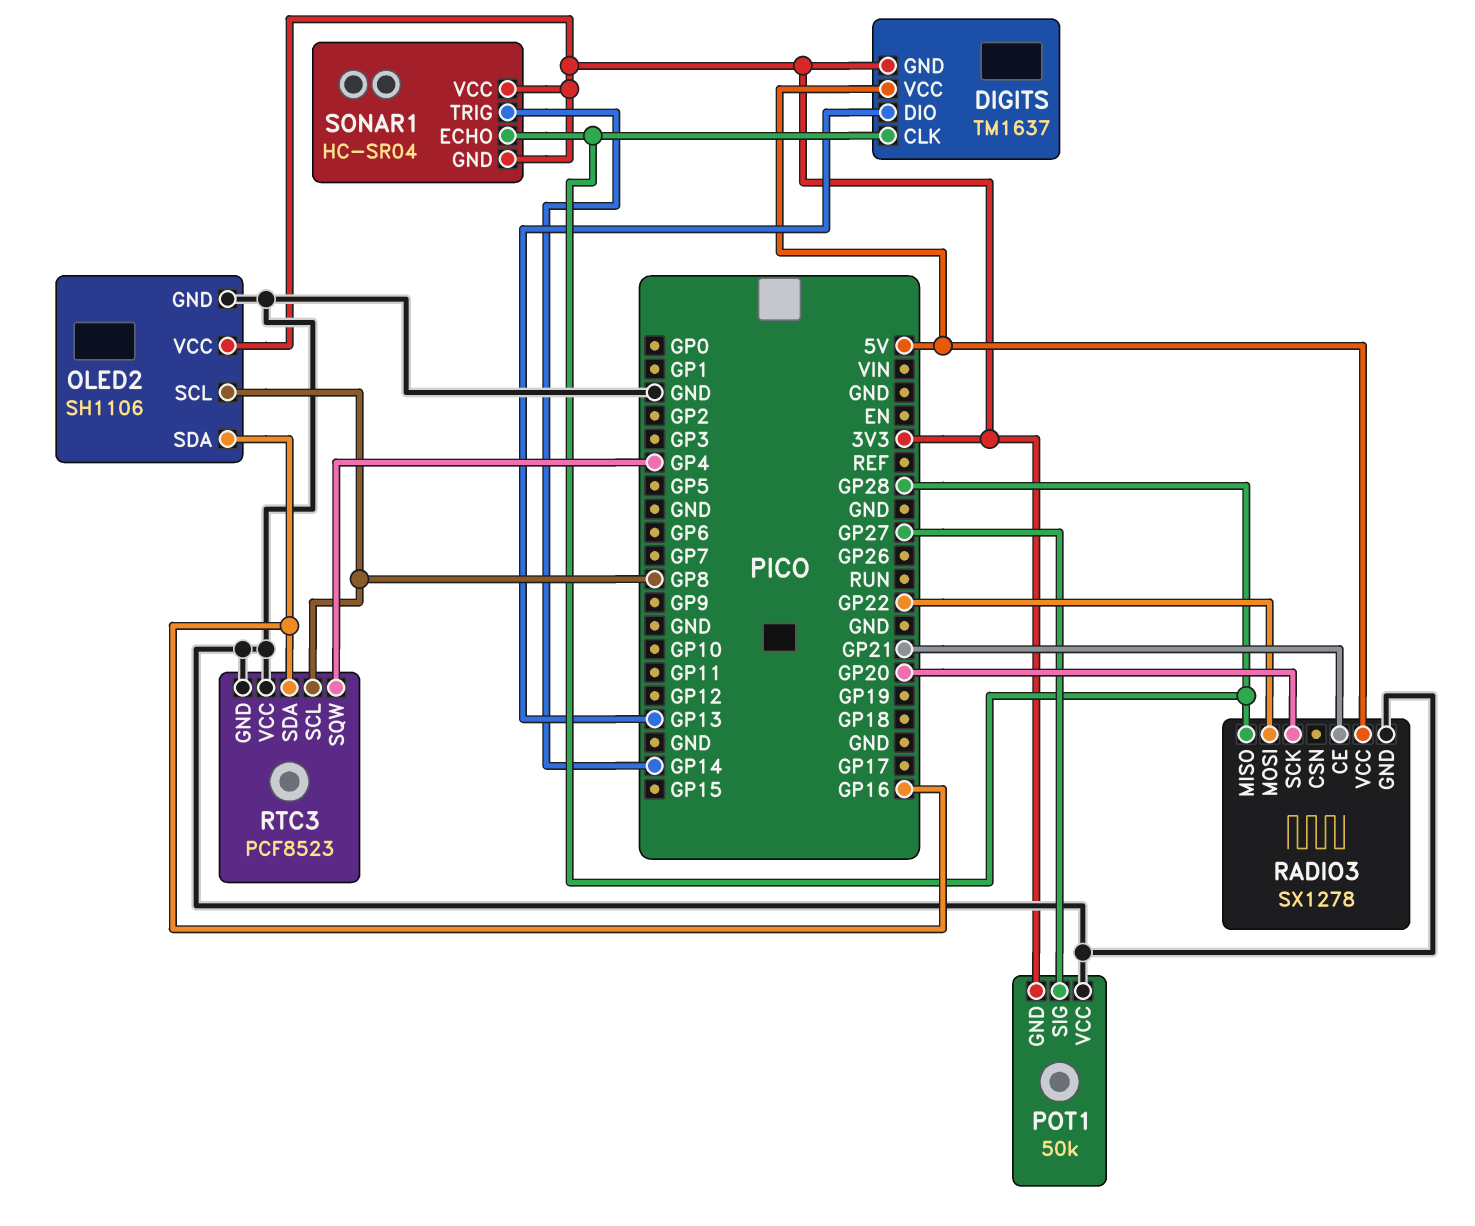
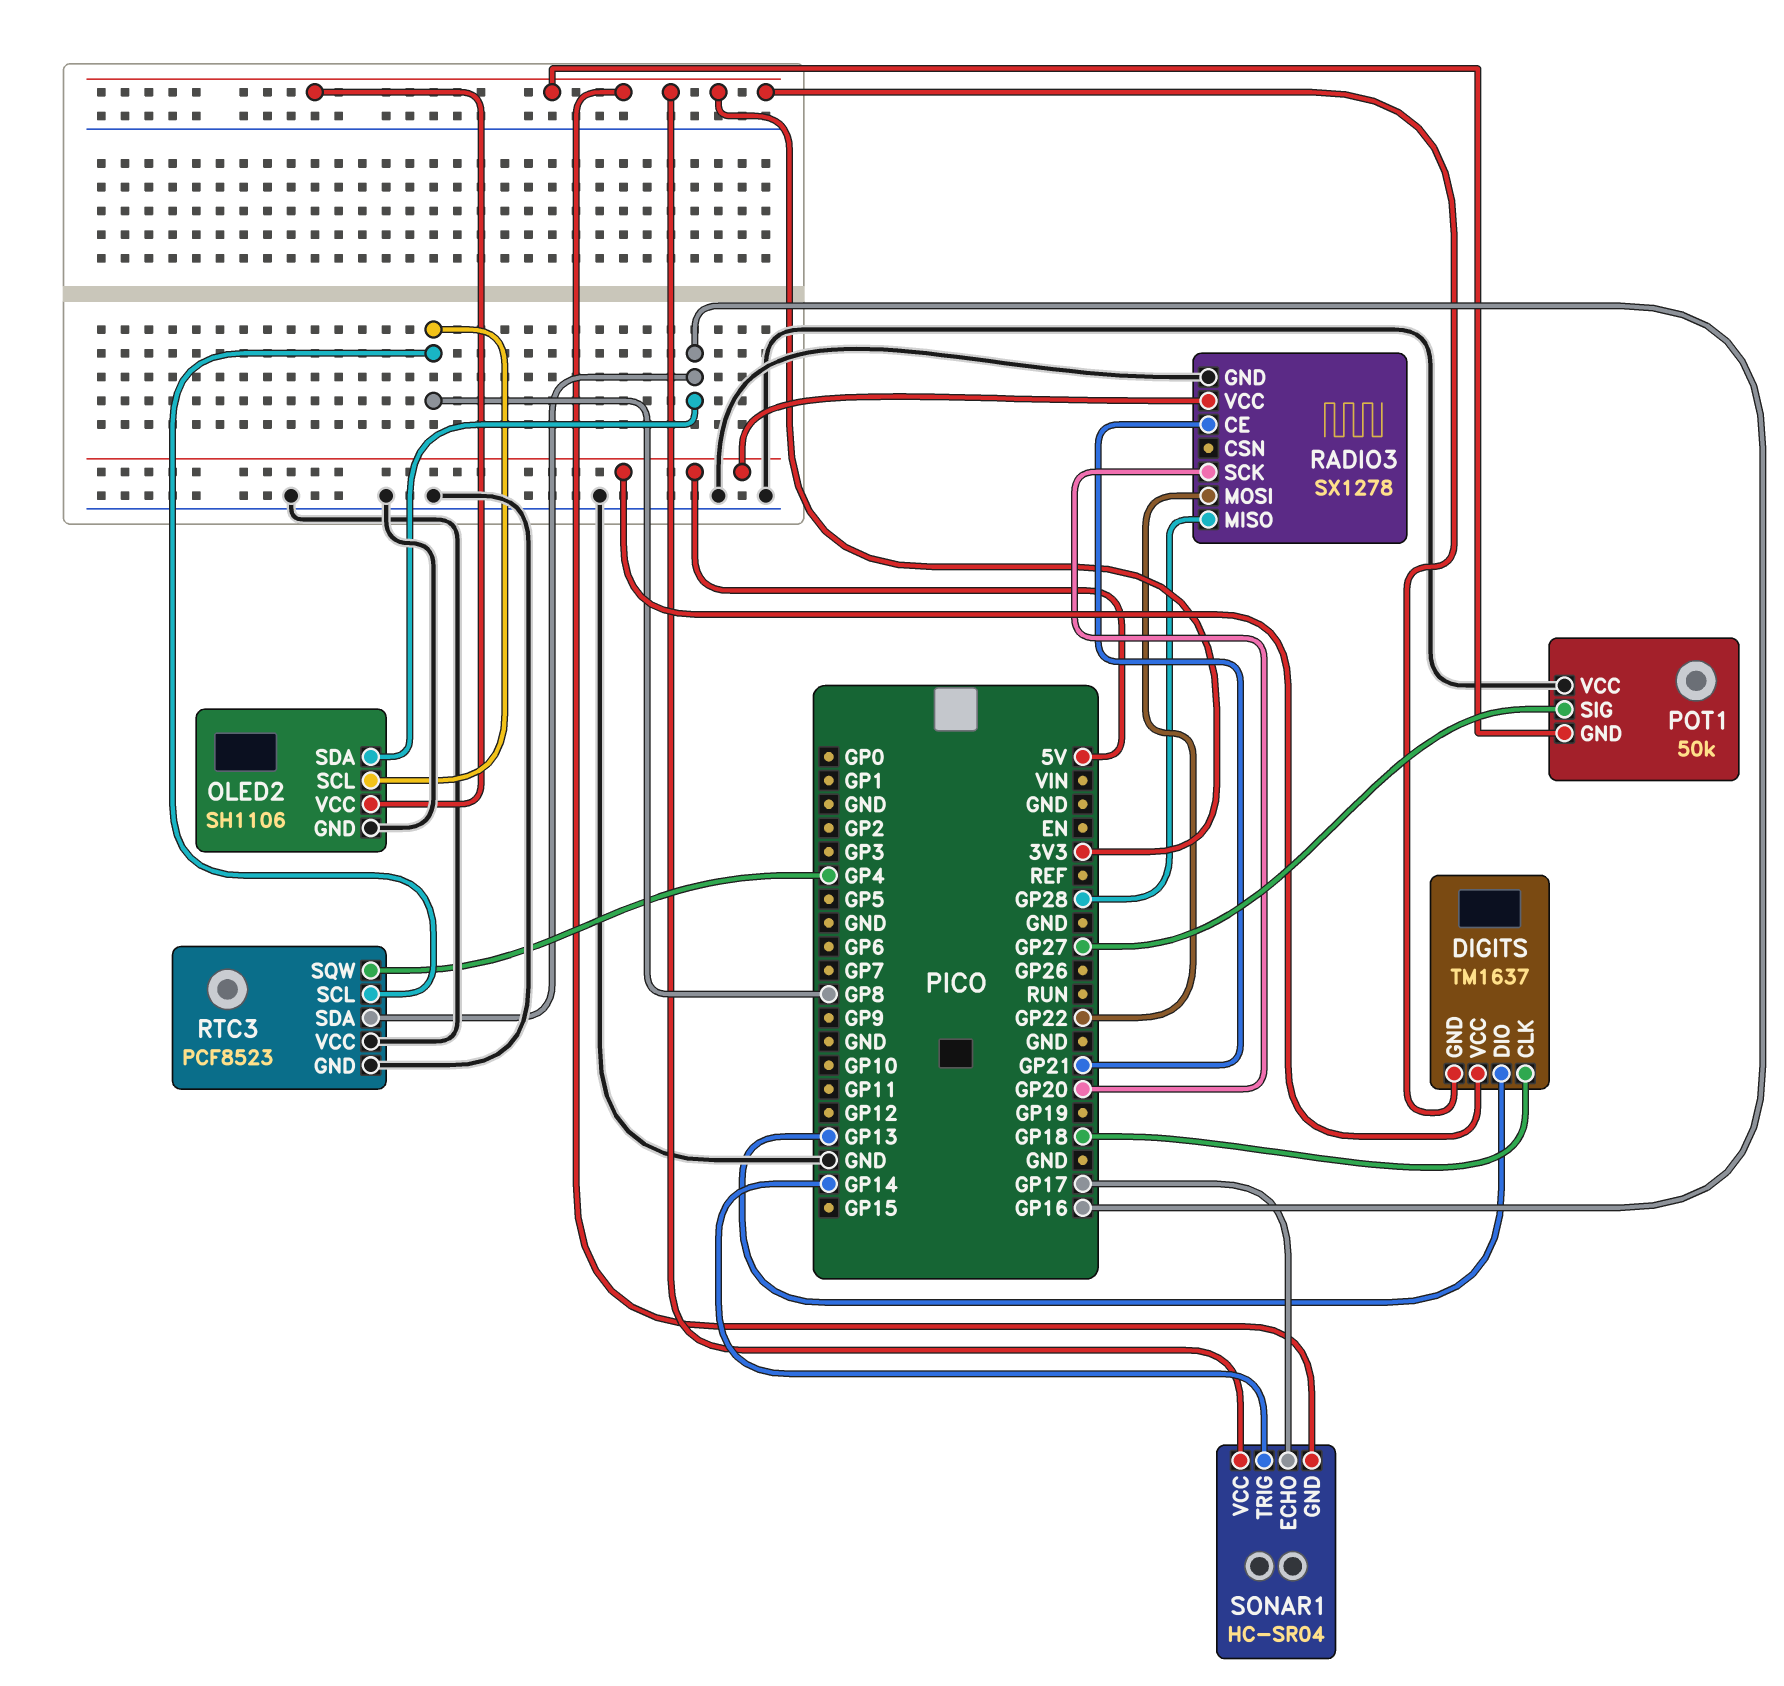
DIGITS pin CLK: GP28 -> GP18
SONAR1 pin ECHO: GP28 -> GP17

